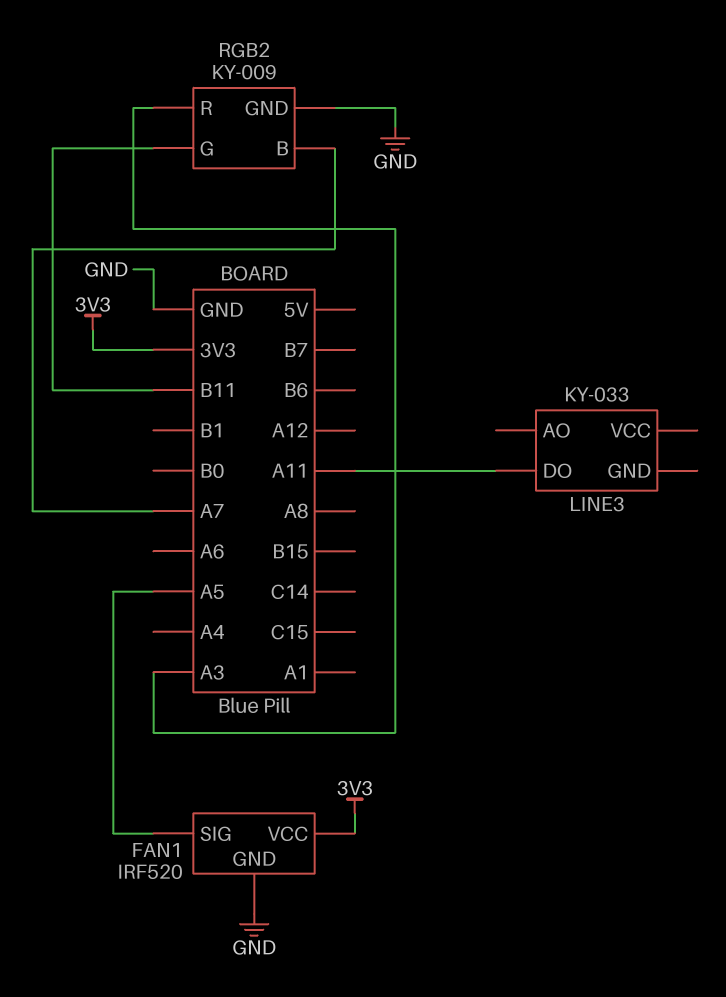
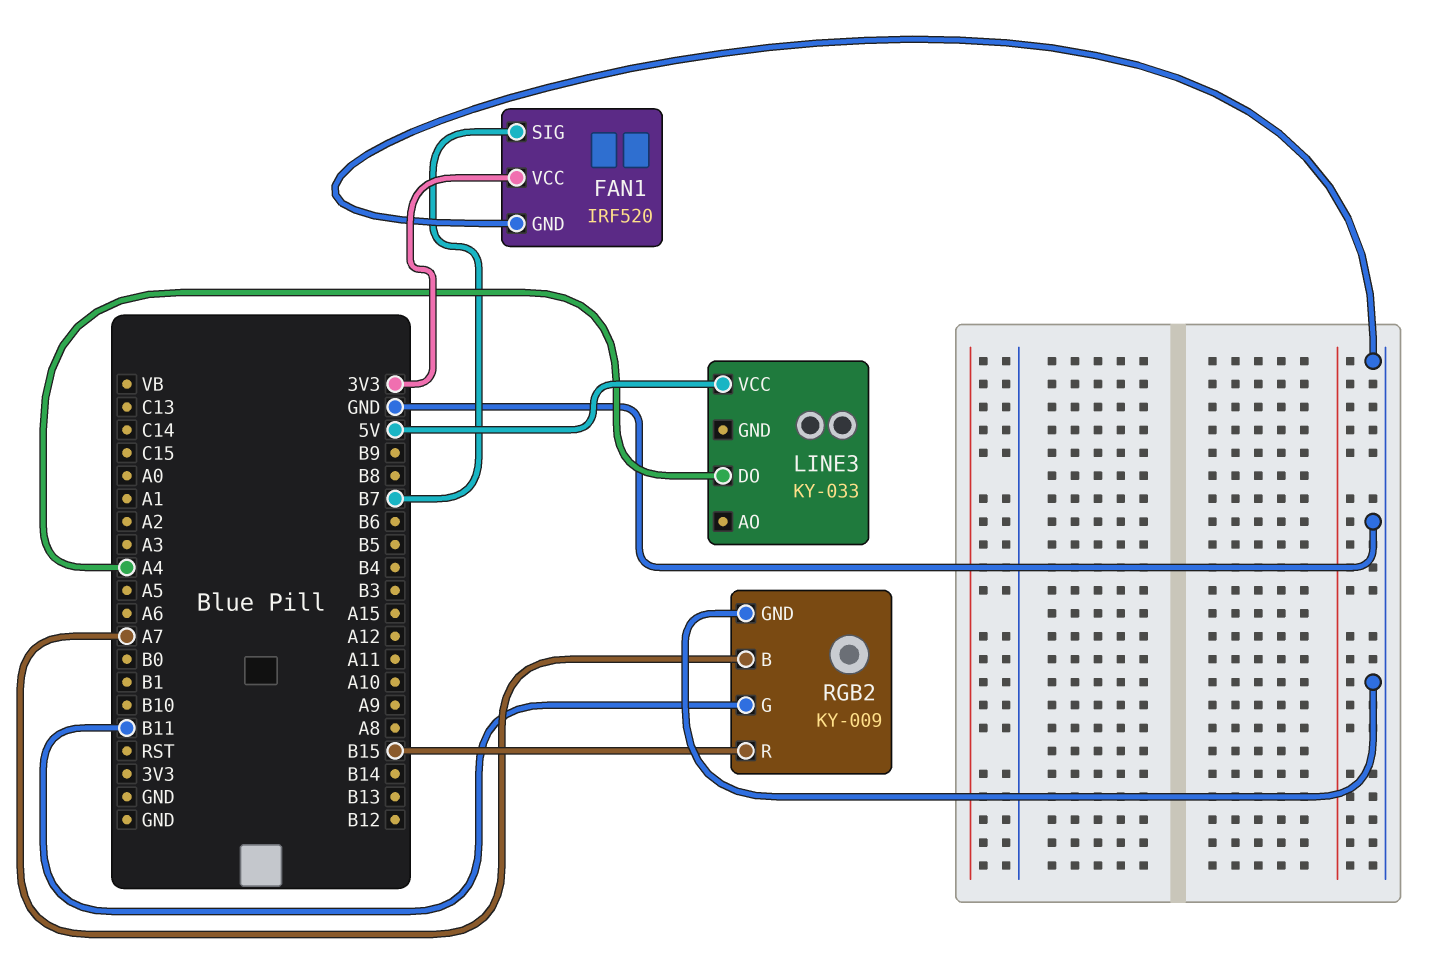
FAN1 pin SIG: A5 -> B7
LINE3 pin DO: A11 -> A4
LINE3 pin VCC: none -> 5V
RGB2 pin R: A3 -> B15

